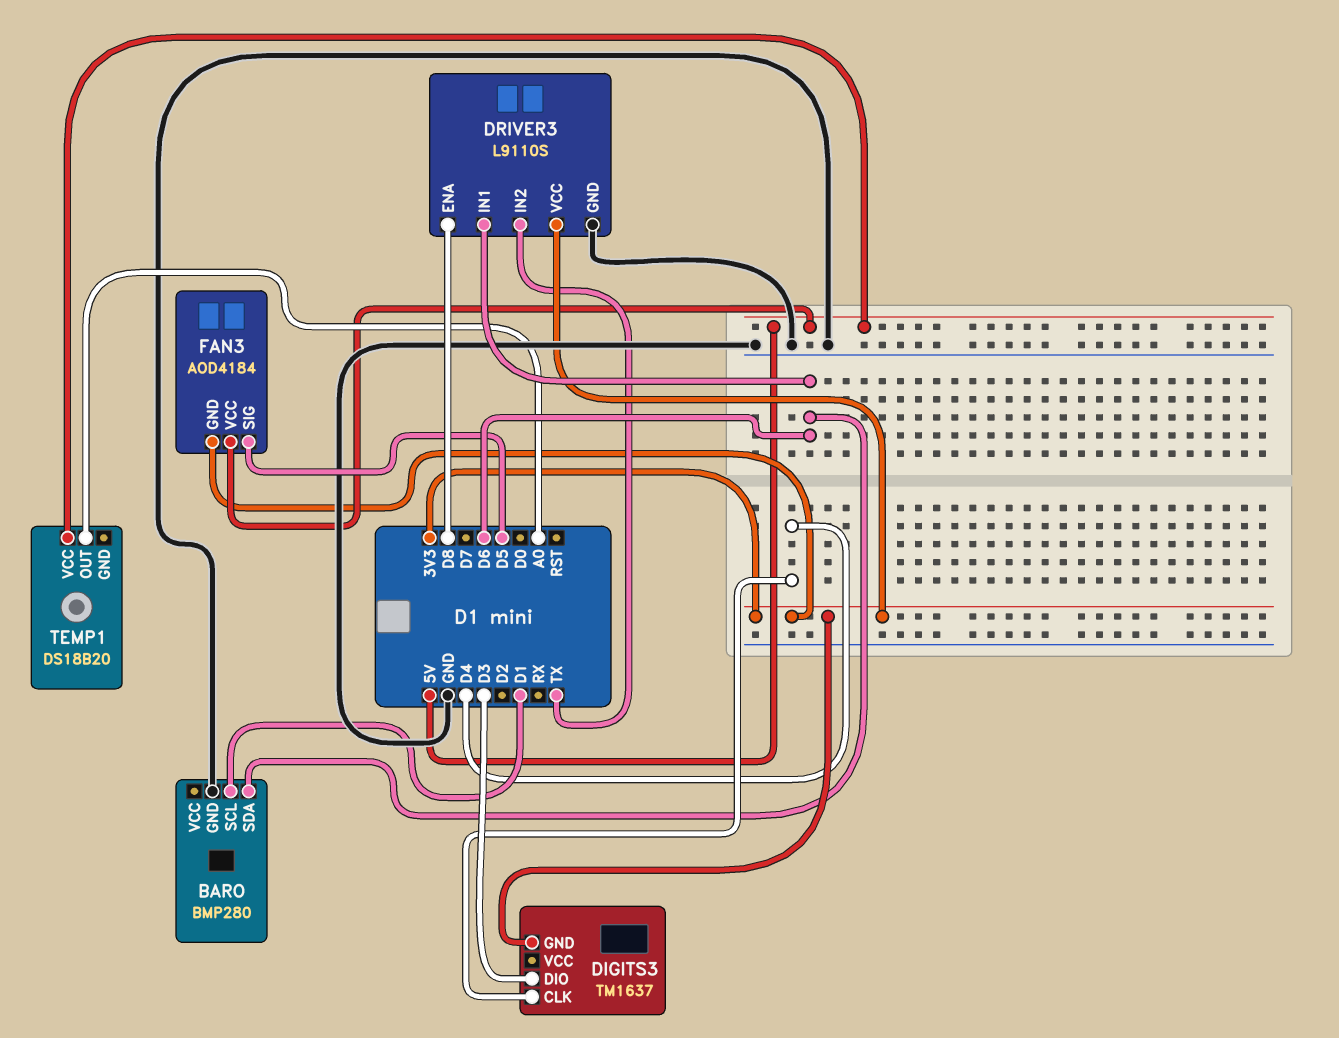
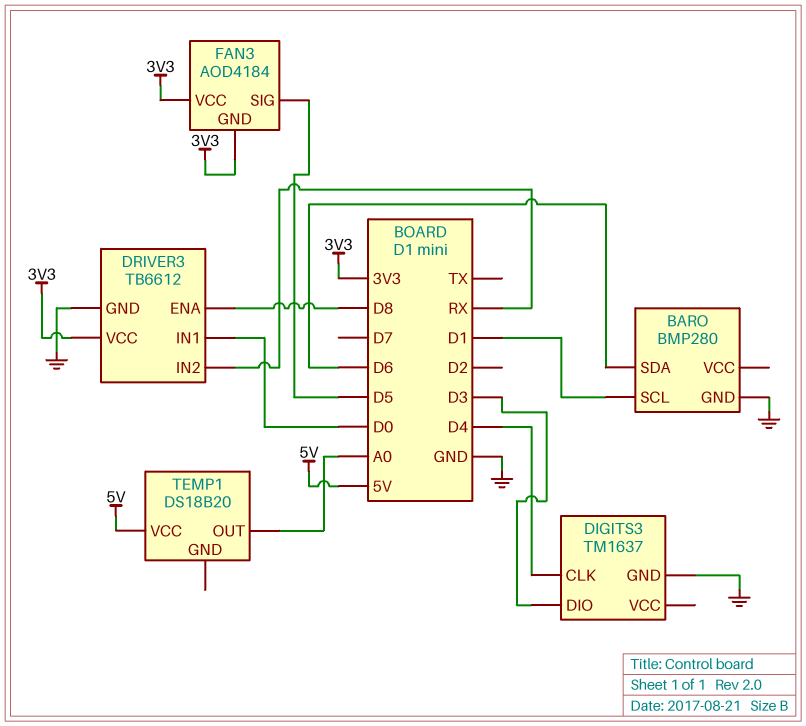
DIGITS3 pin GND: 3V3 -> GND
DRIVER3: L9110S -> TB6612
DRIVER3 pin IN1: D6 -> D0
DRIVER3 pin IN2: TX -> RX
FAN3 pin VCC: 5V -> 3V3

